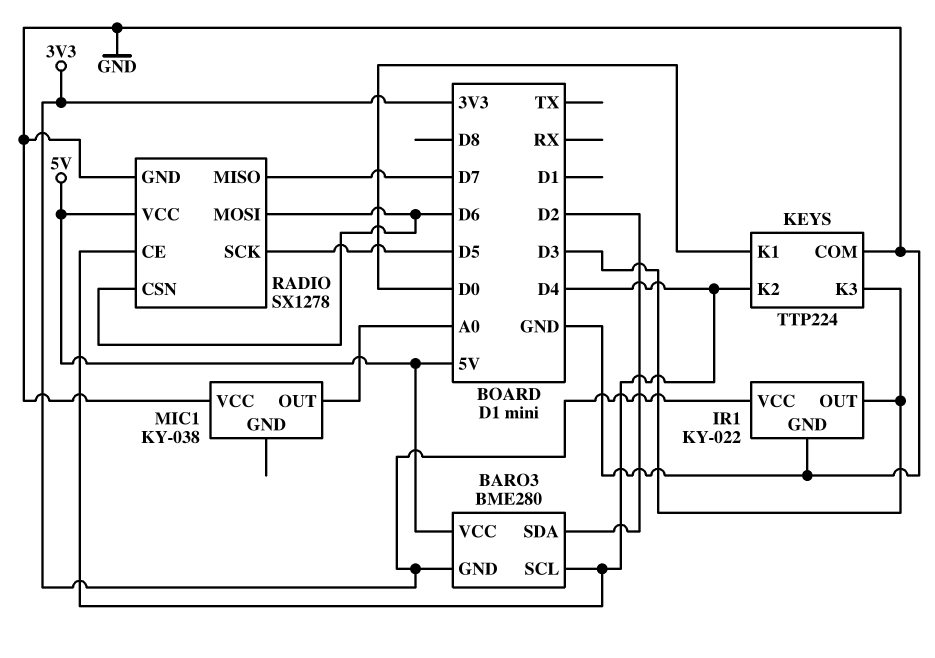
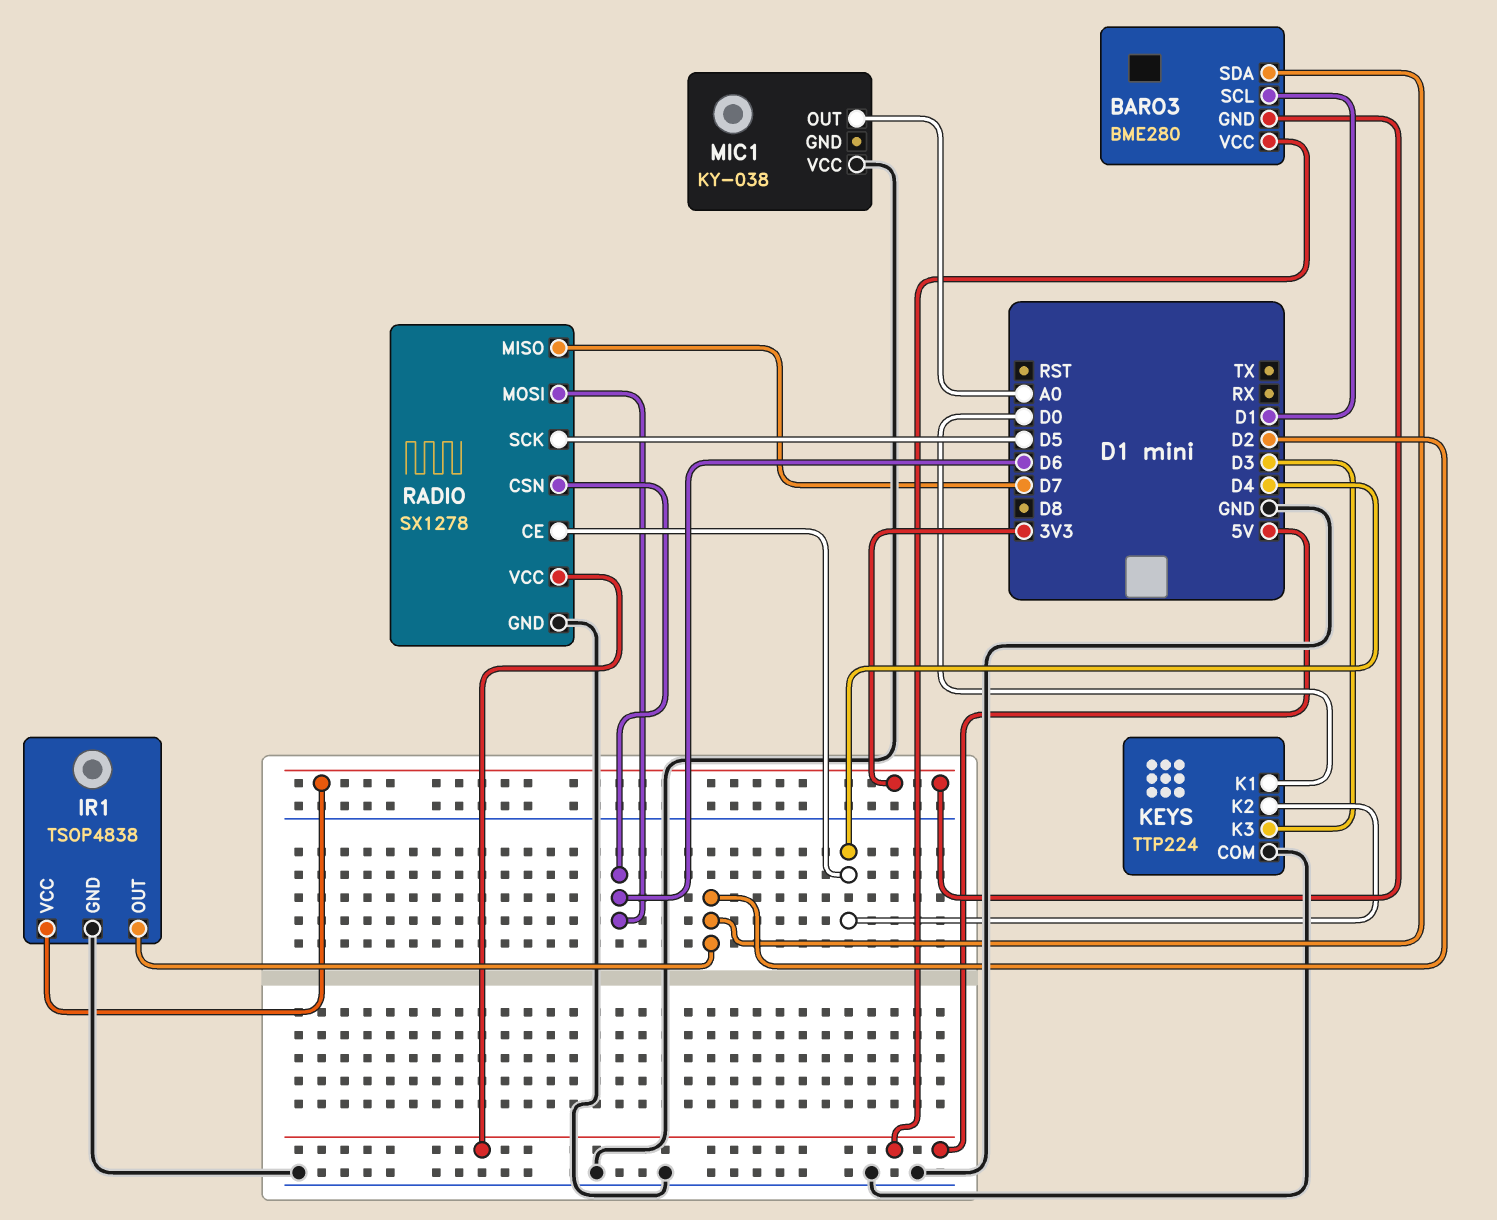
BARO3 pin SCL: D4 -> D1
IR1: KY-022 -> TSOP4838
IR1 pin OUT: D3 -> D2

